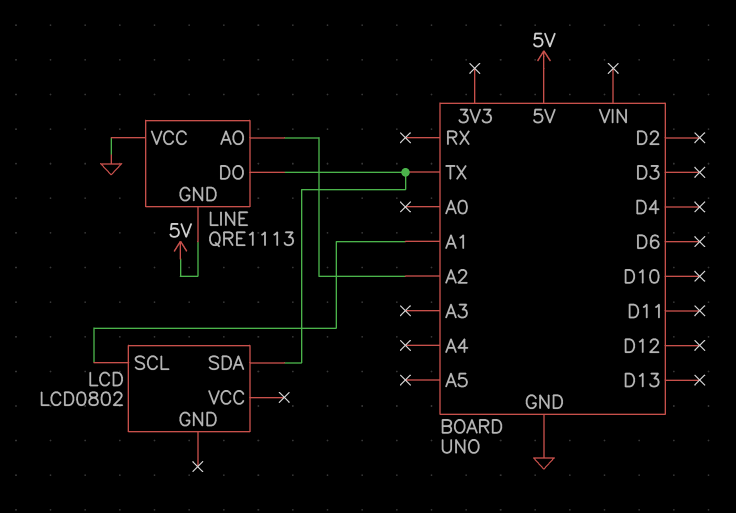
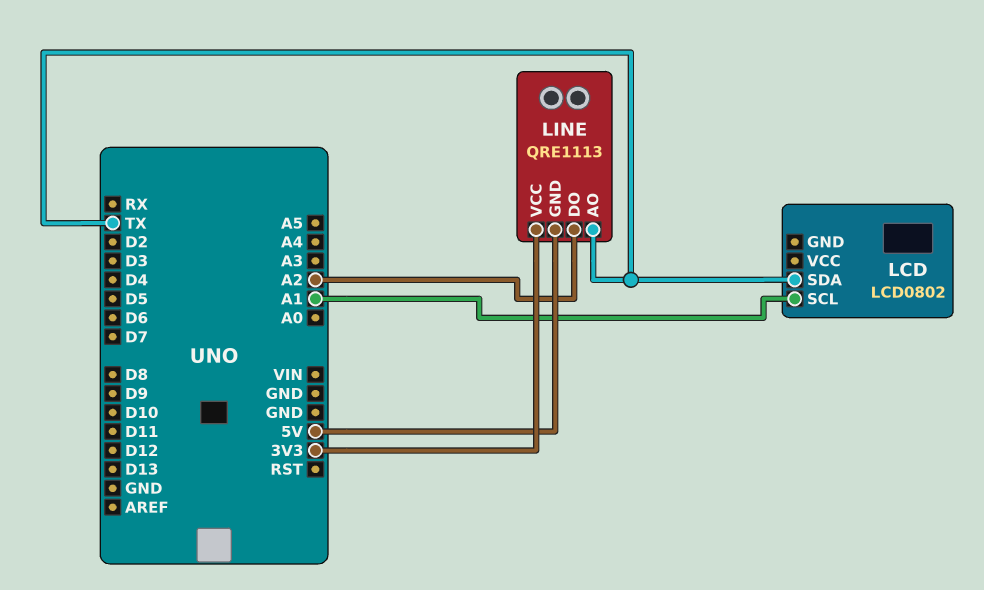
LINE pin AO: A2 -> TX
LINE pin DO: TX -> A2
LINE pin VCC: GND -> 3V3

